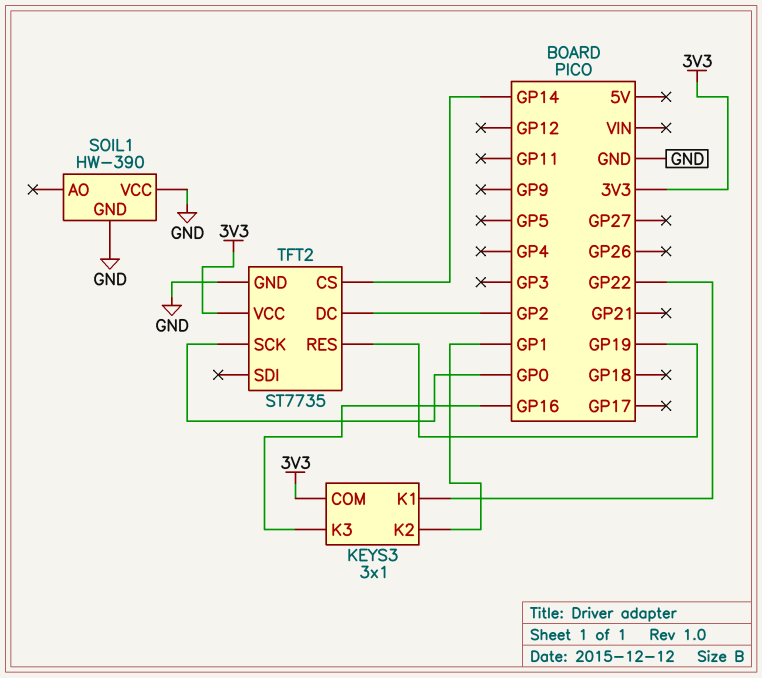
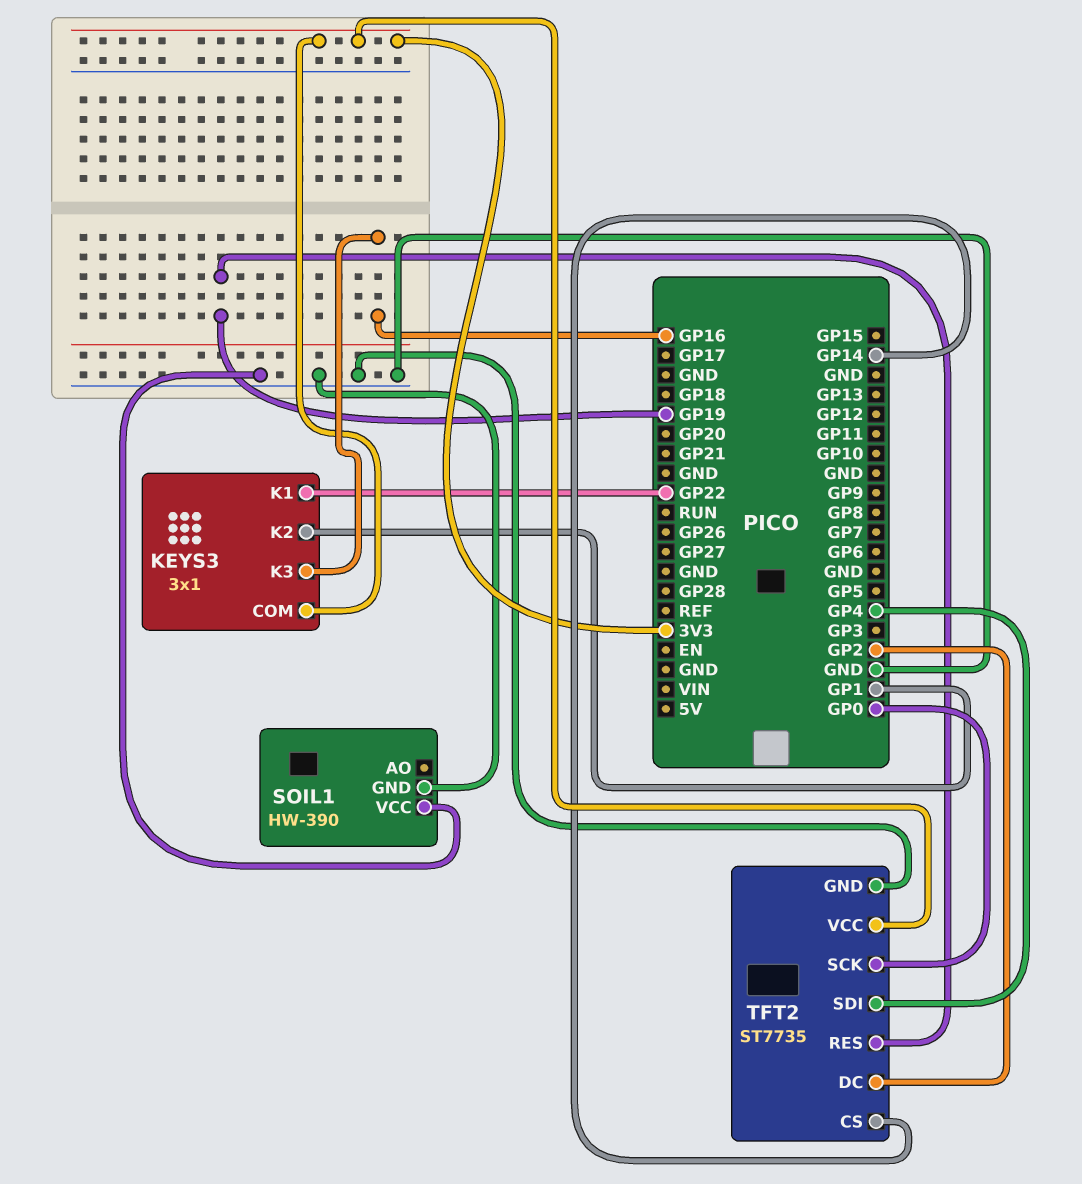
TFT2 pin SDI: none -> GP4

